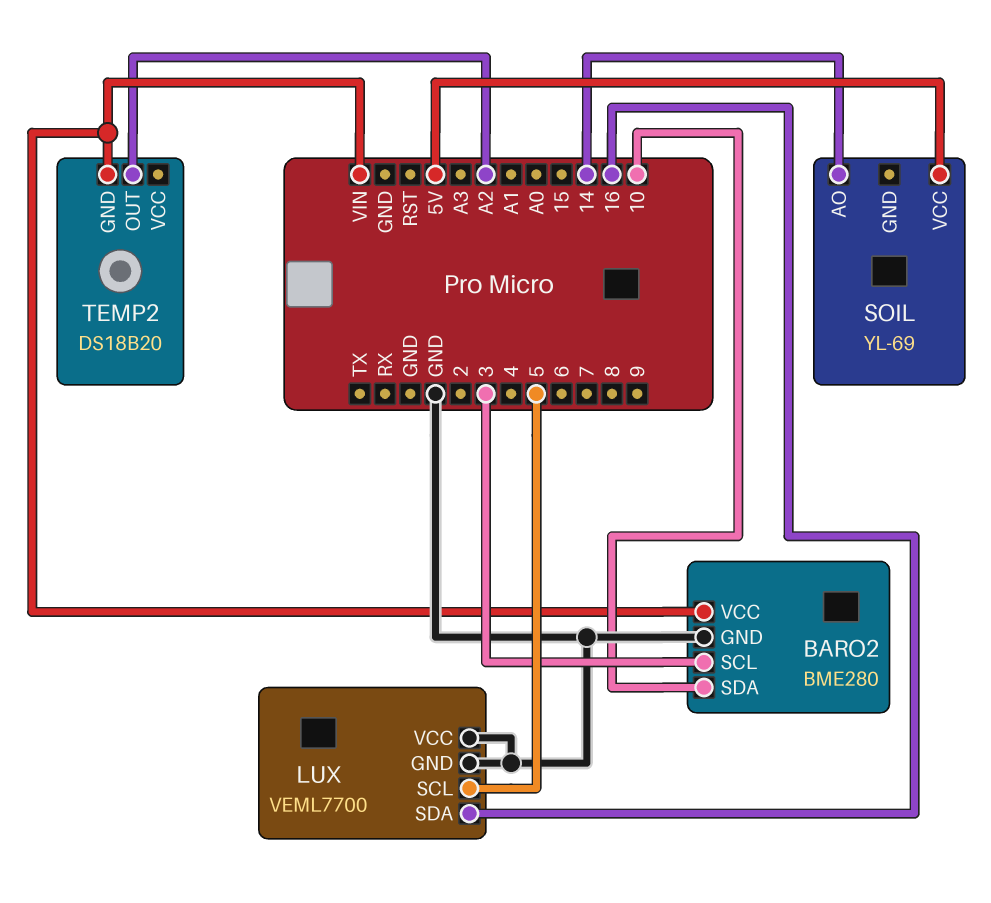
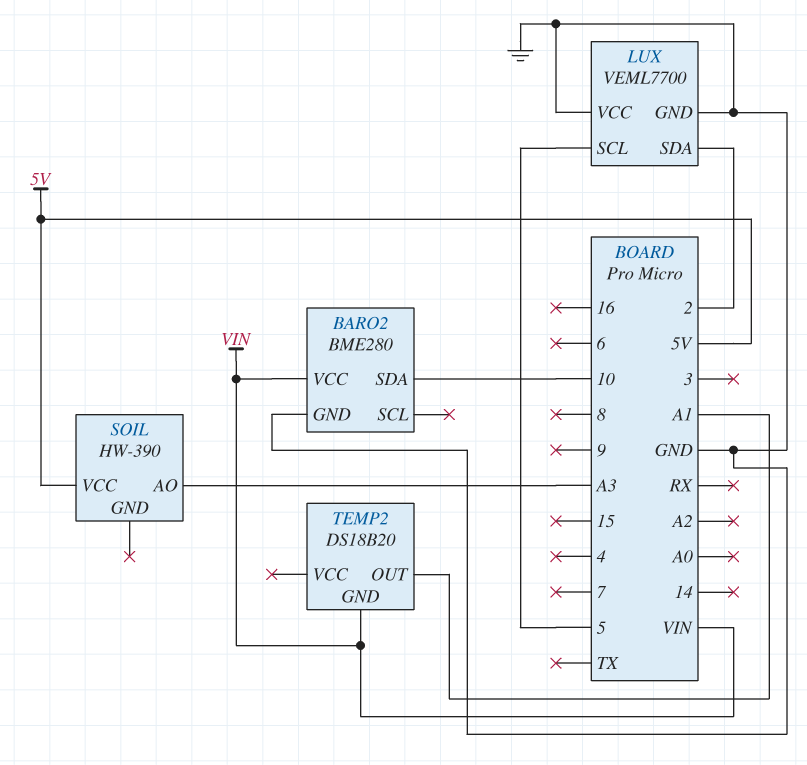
BARO2 pin SCL: 3 -> none
LUX pin SDA: 16 -> 2
SOIL: YL-69 -> HW-390
SOIL pin AO: 14 -> A3
TEMP2 pin OUT: A2 -> A1

